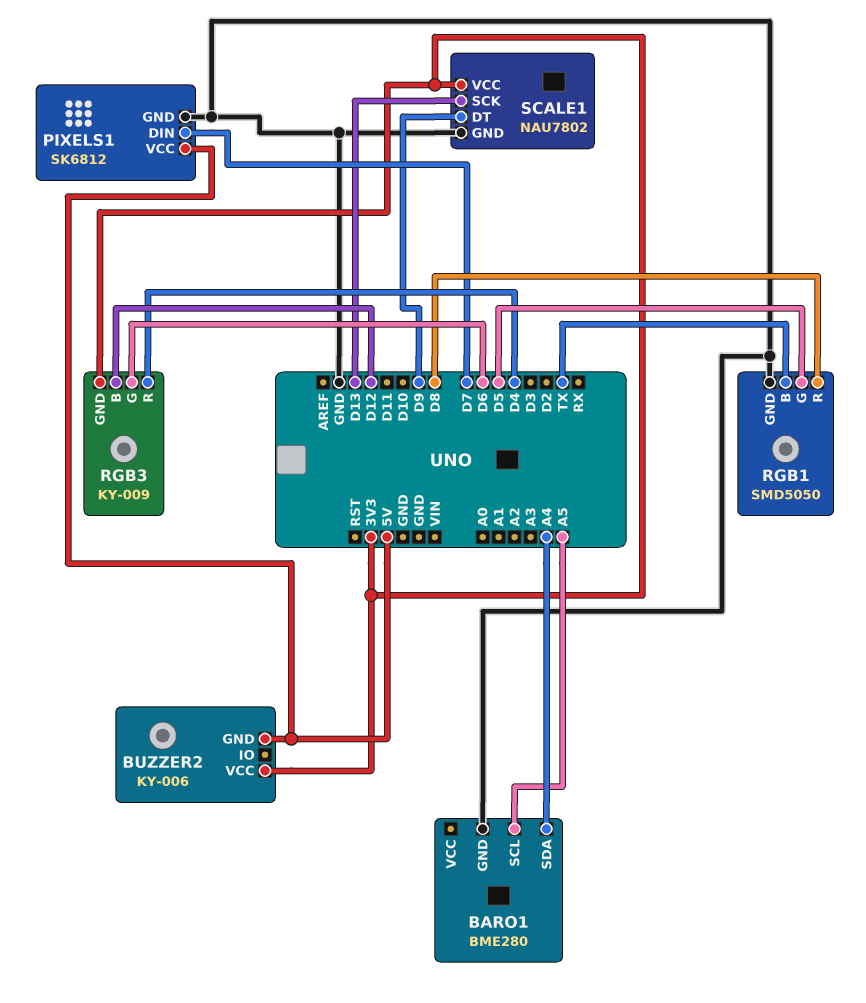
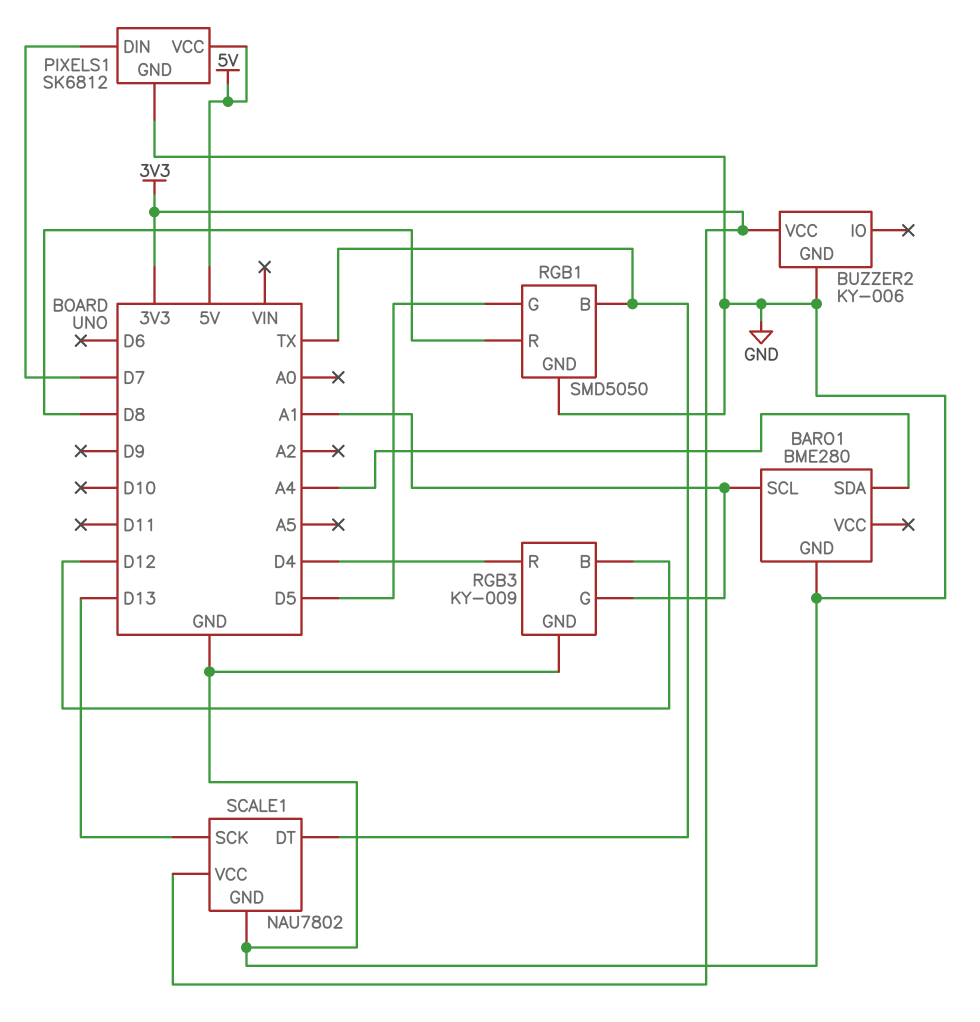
BARO1 pin SCL: A5 -> A1
BUZZER2 pin GND: 5V -> GND
RGB3 pin G: D6 -> A1
RGB3 pin GND: 3V3 -> GND
SCALE1 pin DT: D9 -> TX

